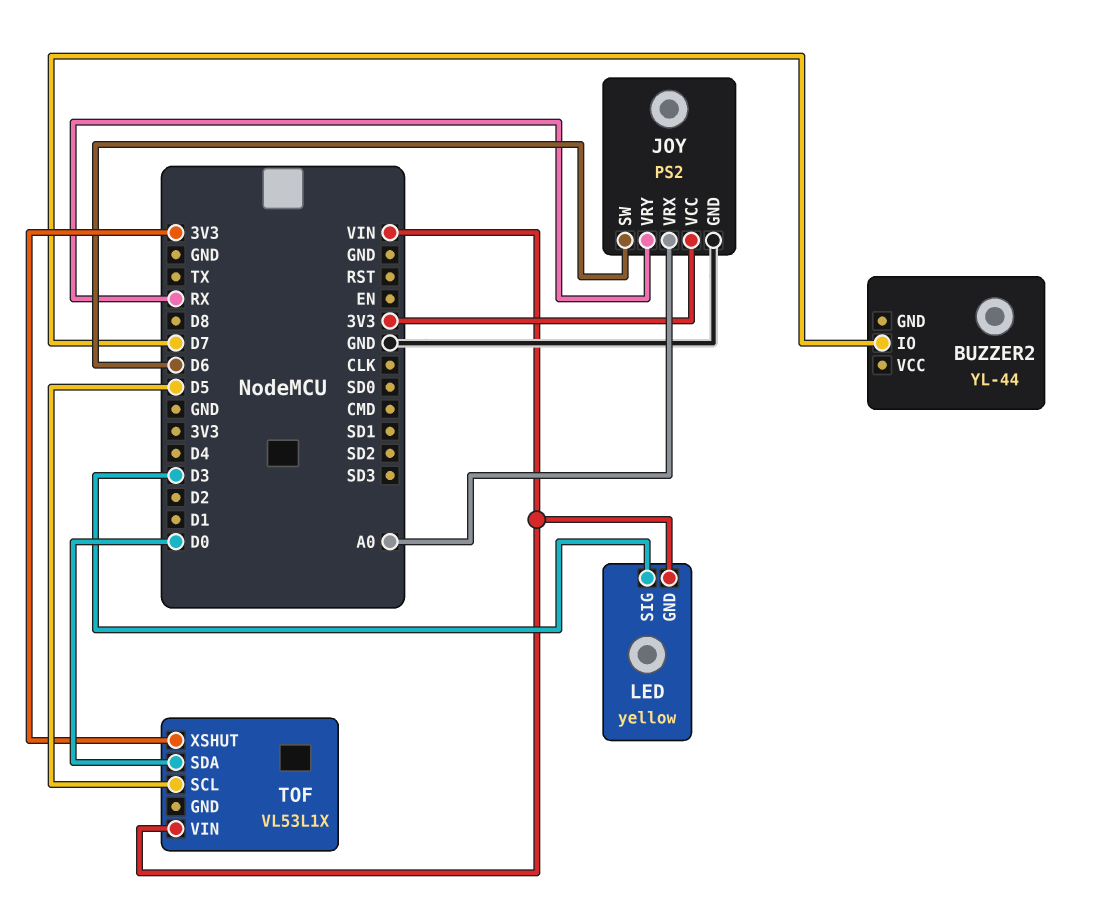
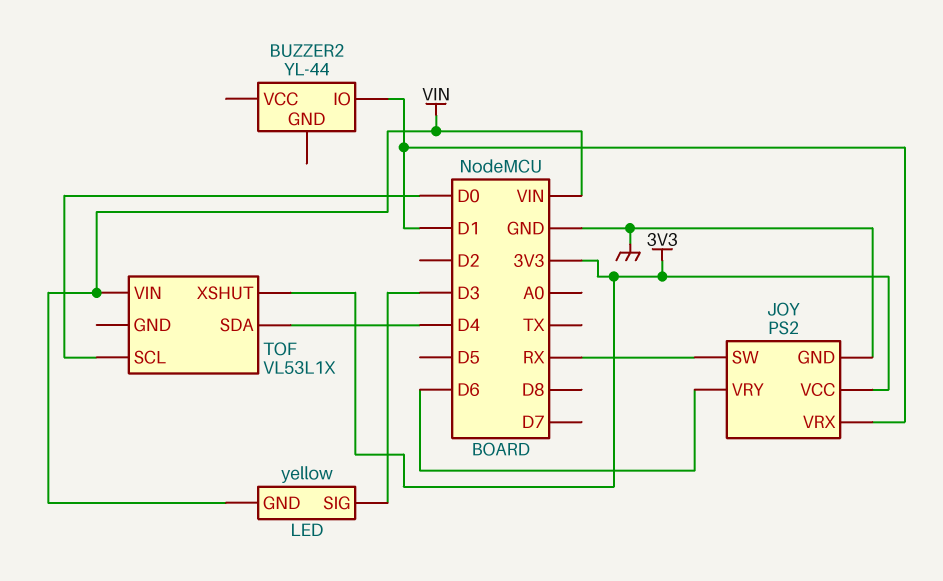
BUZZER2 pin IO: D7 -> D1
JOY pin SW: D6 -> RX
JOY pin VRX: A0 -> D1
JOY pin VRY: RX -> D6
TOF pin SCL: D5 -> D0
TOF pin SDA: D0 -> D4

